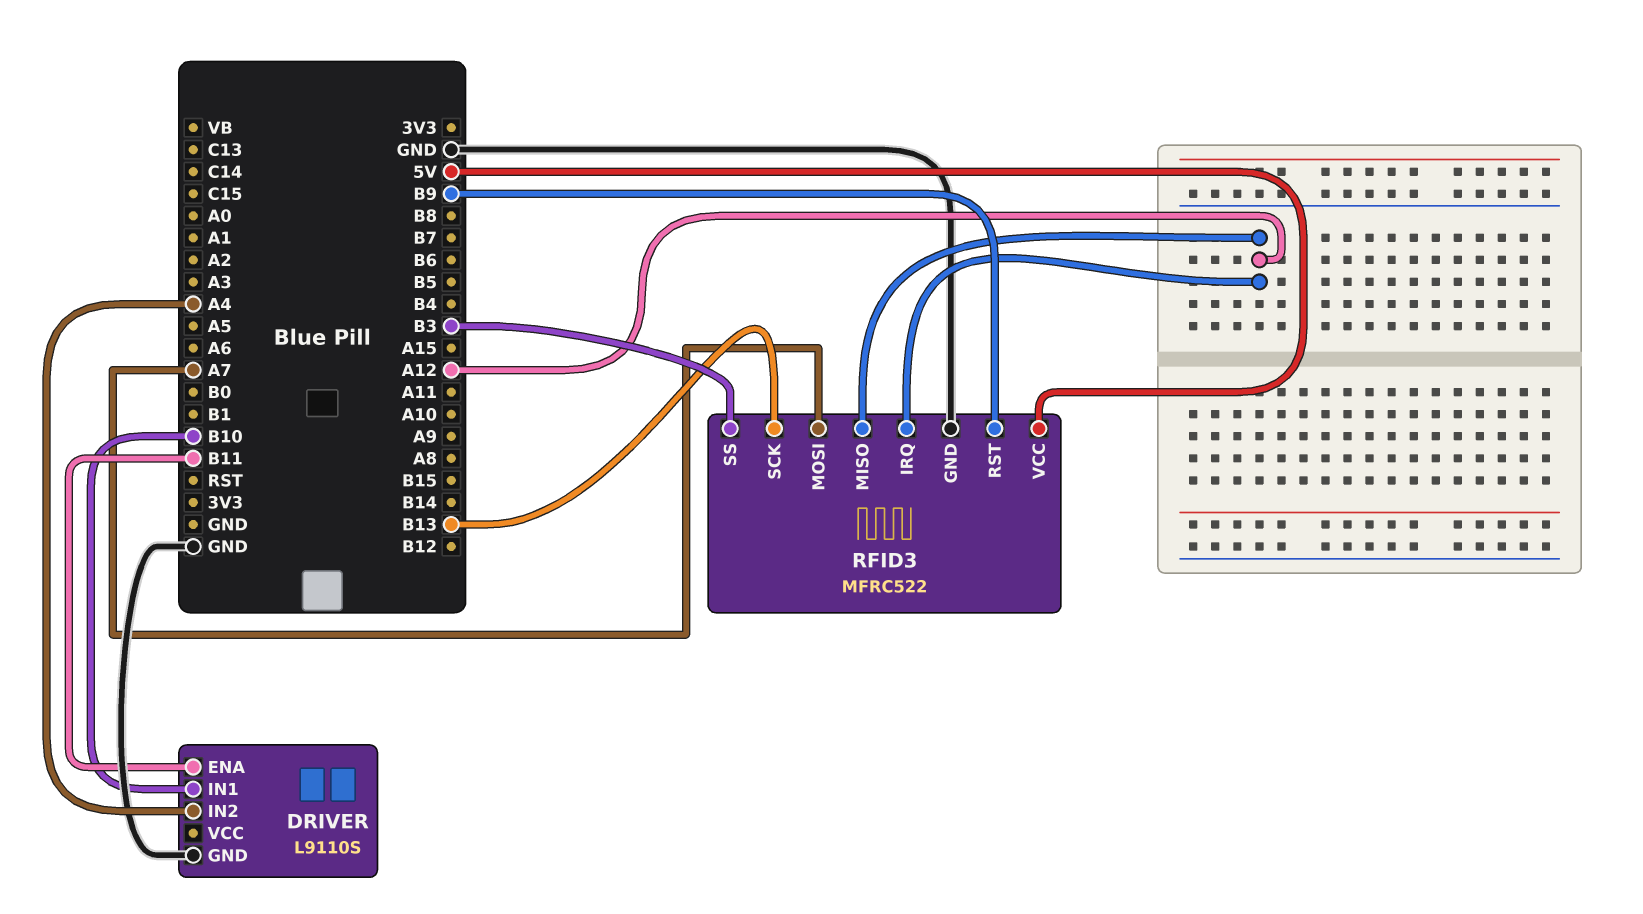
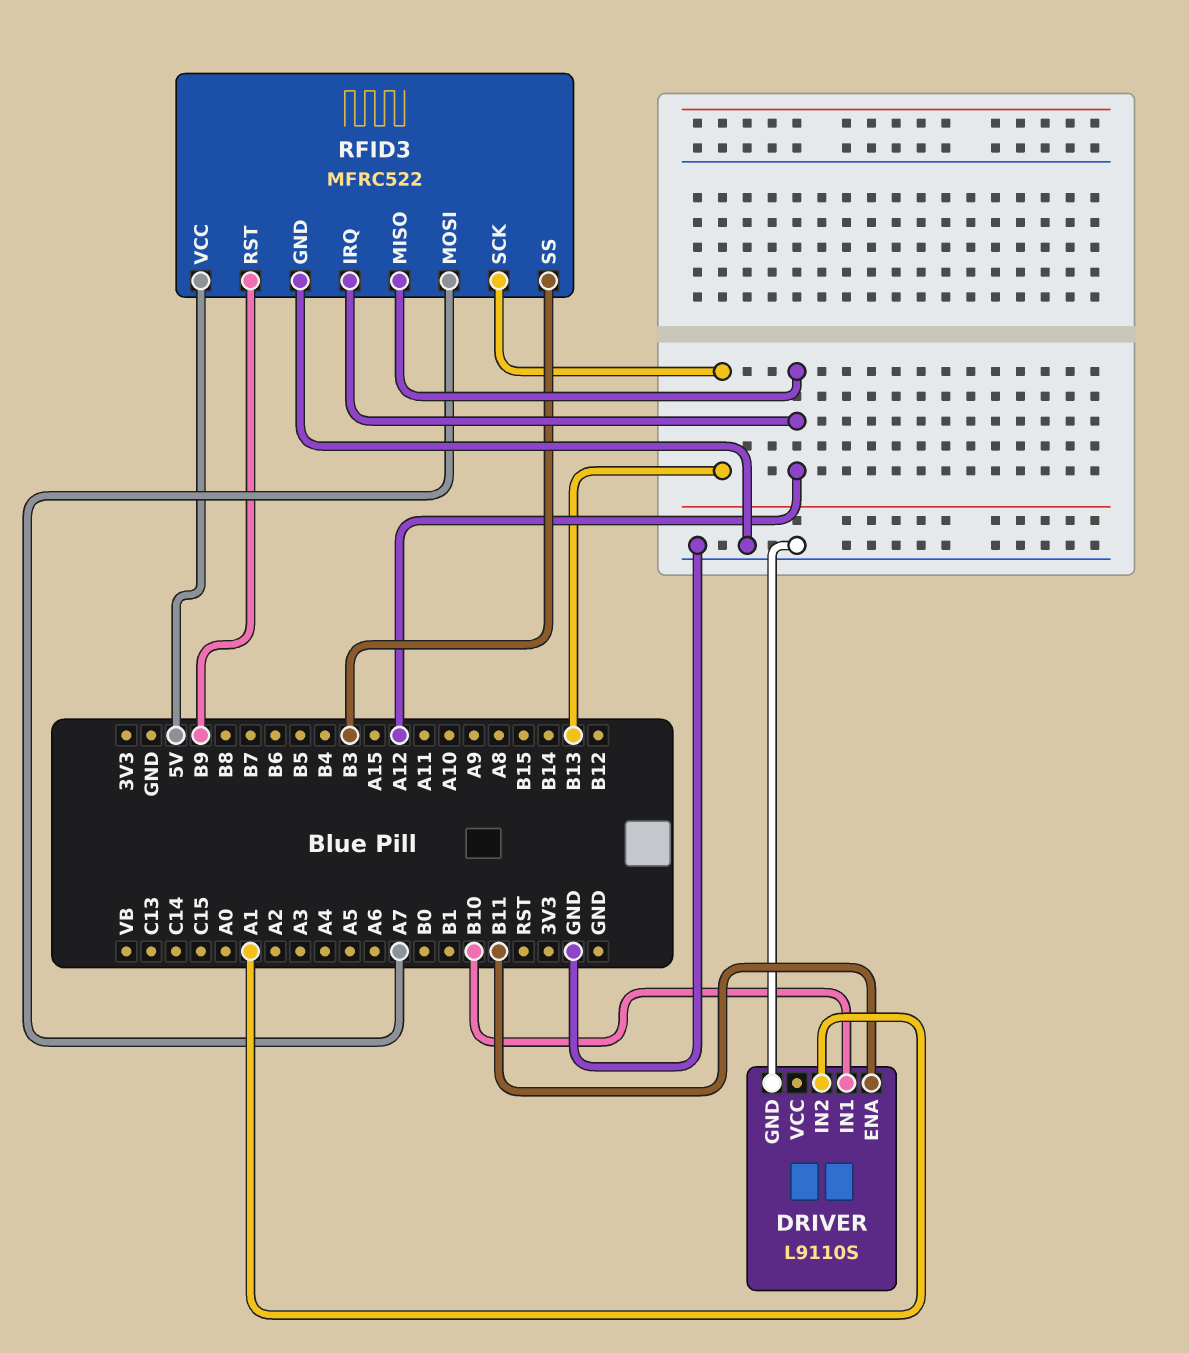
DRIVER pin IN2: A4 -> A1

